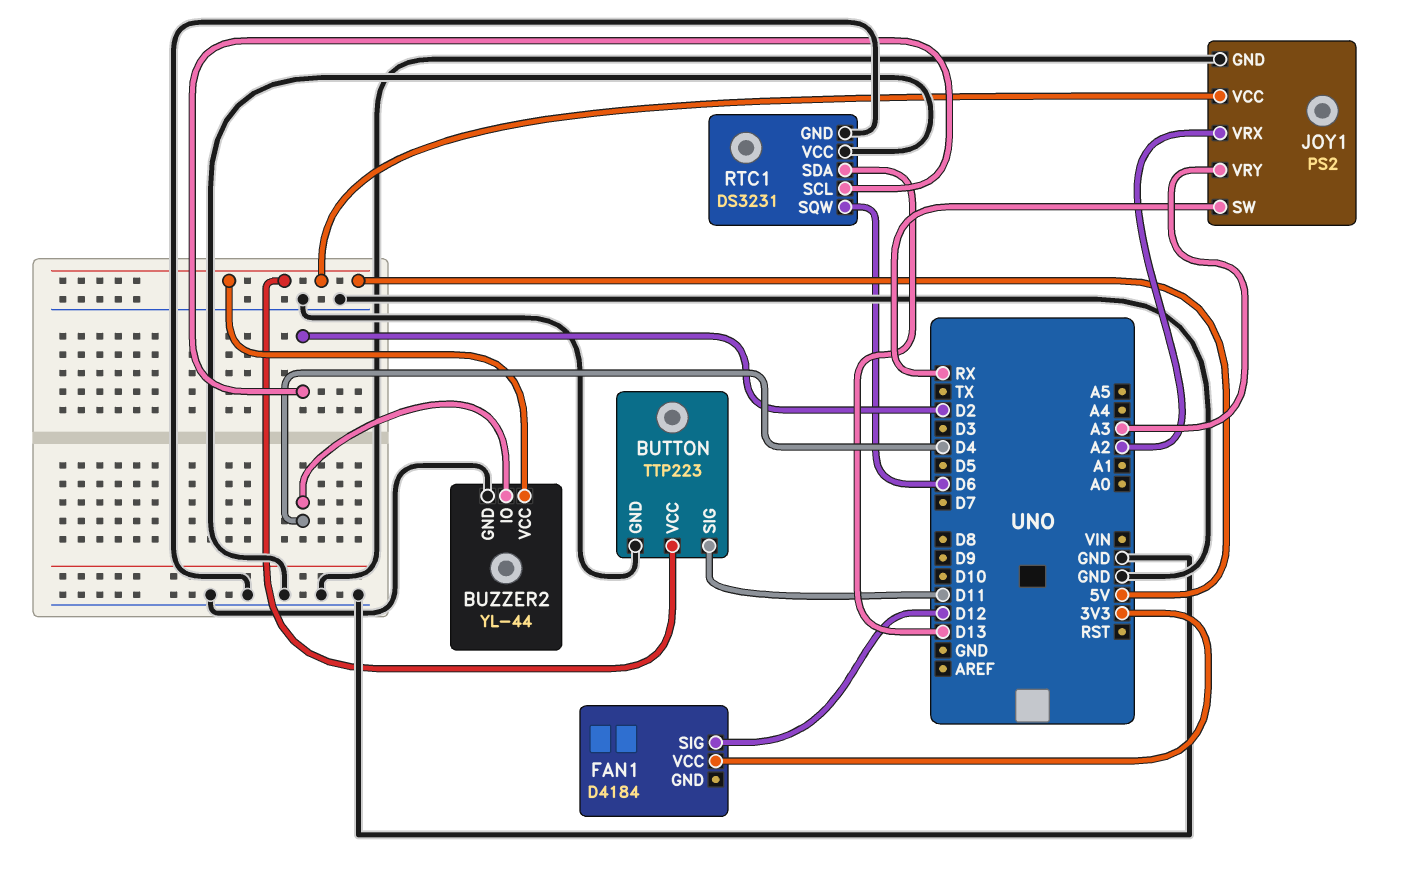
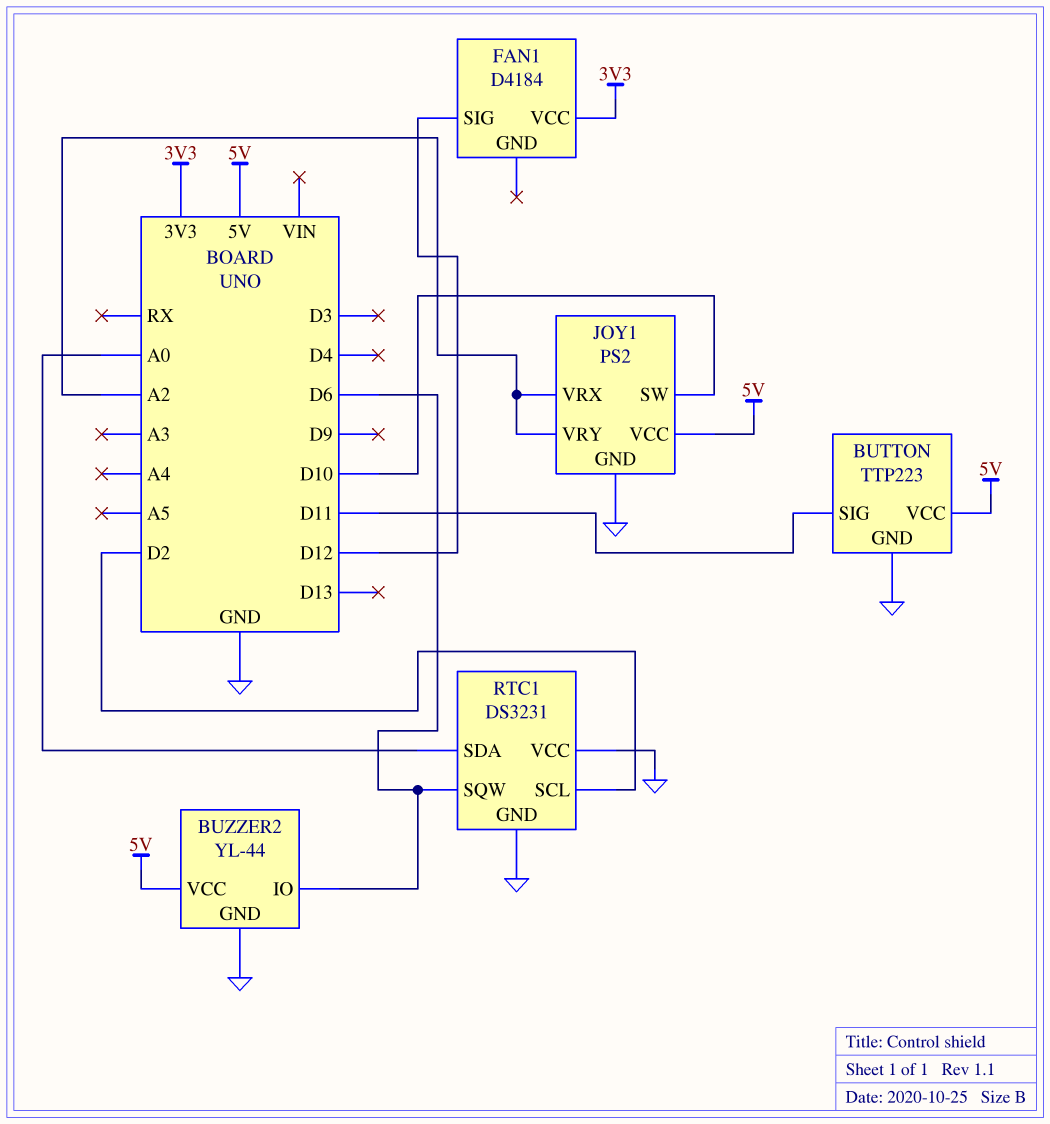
BUZZER2 pin IO: D4 -> D6
JOY1 pin SW: RX -> D10
JOY1 pin VRY: A3 -> A2
RTC1 pin SDA: D13 -> A0

